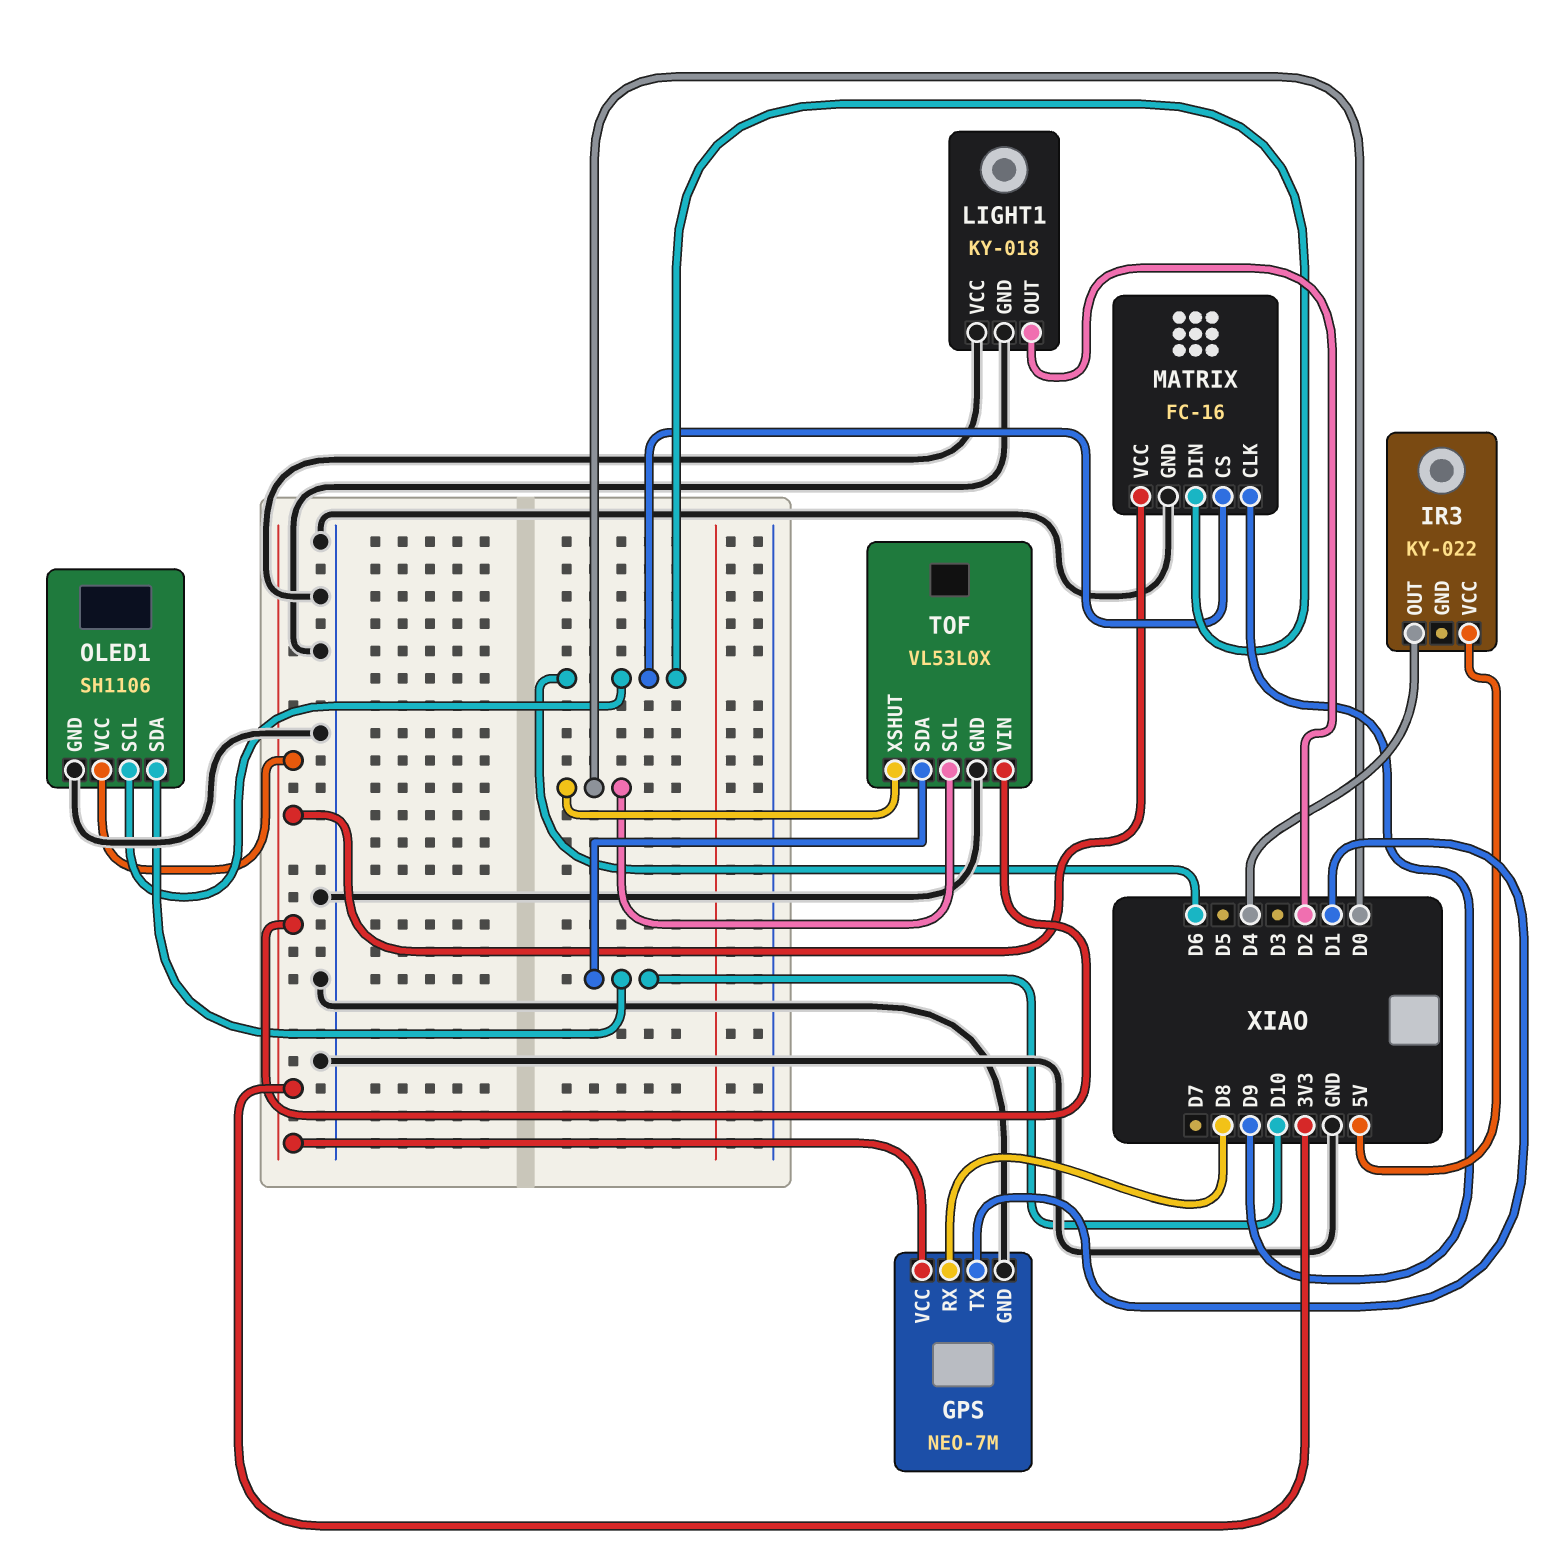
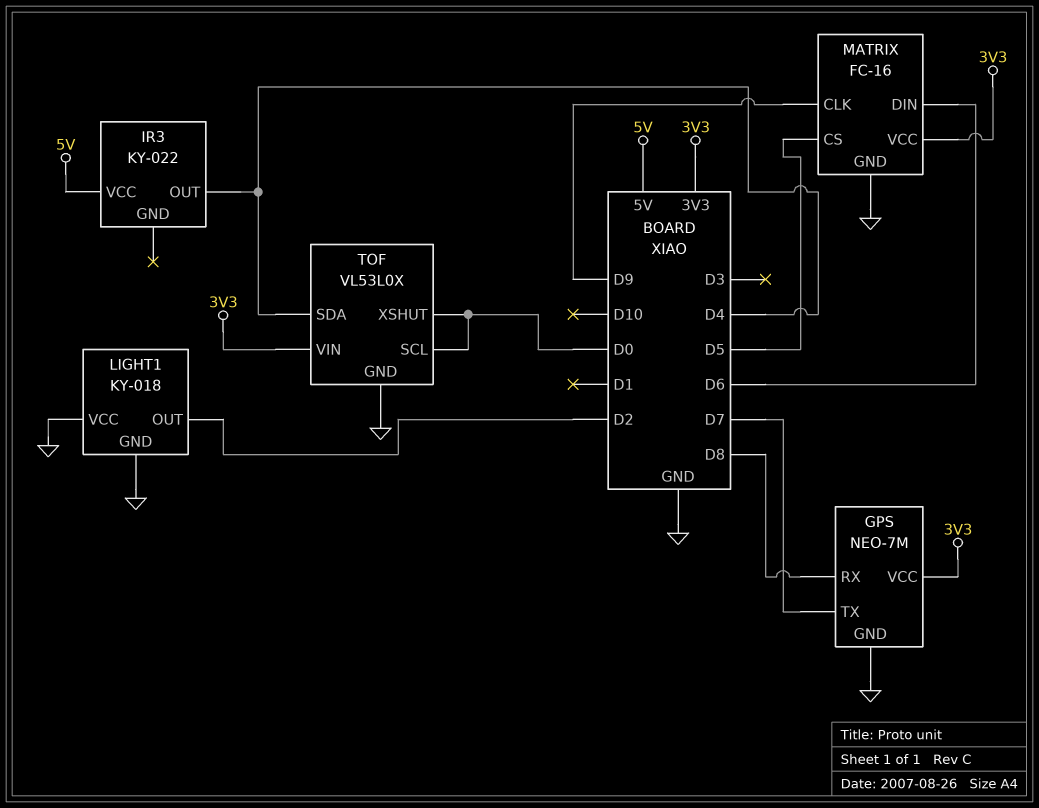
GPS pin TX: D1 -> D7
MATRIX pin CS: D6 -> D5
OLED1: SH1106 -> none
OLED1 pin GND: GND -> none
OLED1 pin SCL: D6 -> none
OLED1 pin SDA: D10 -> none
OLED1 pin VCC: 3V3 -> none
TOF pin SDA: D10 -> D4

